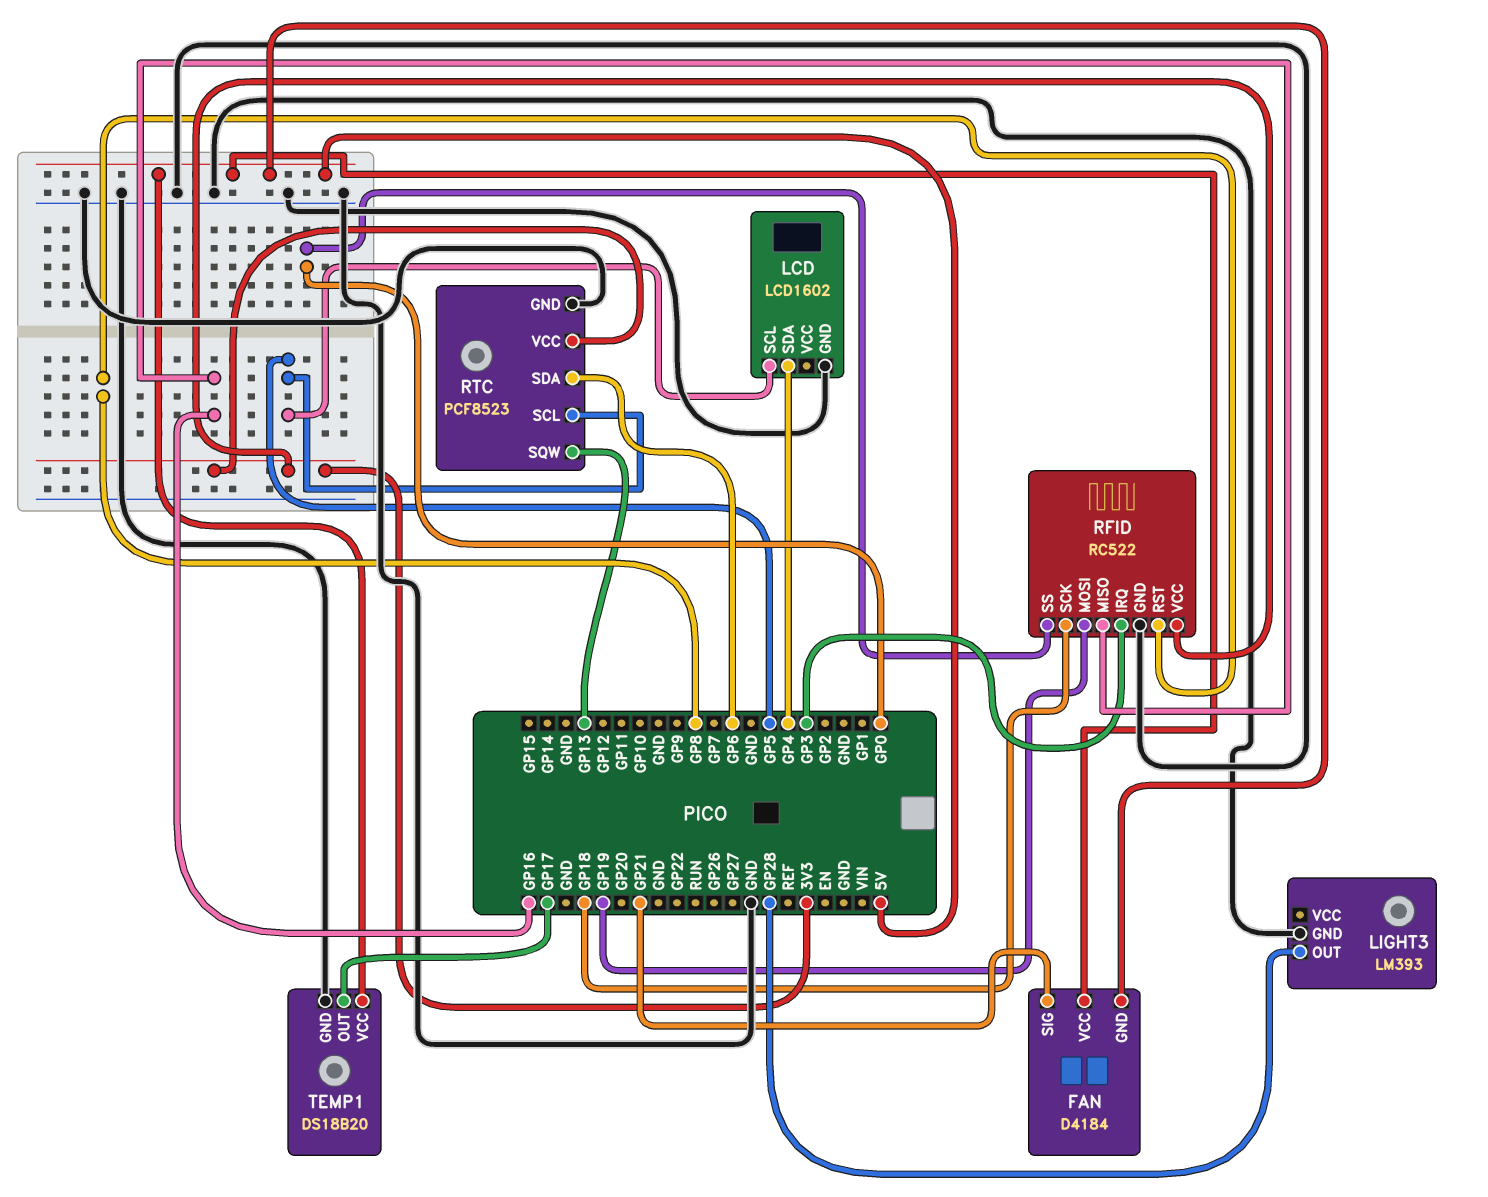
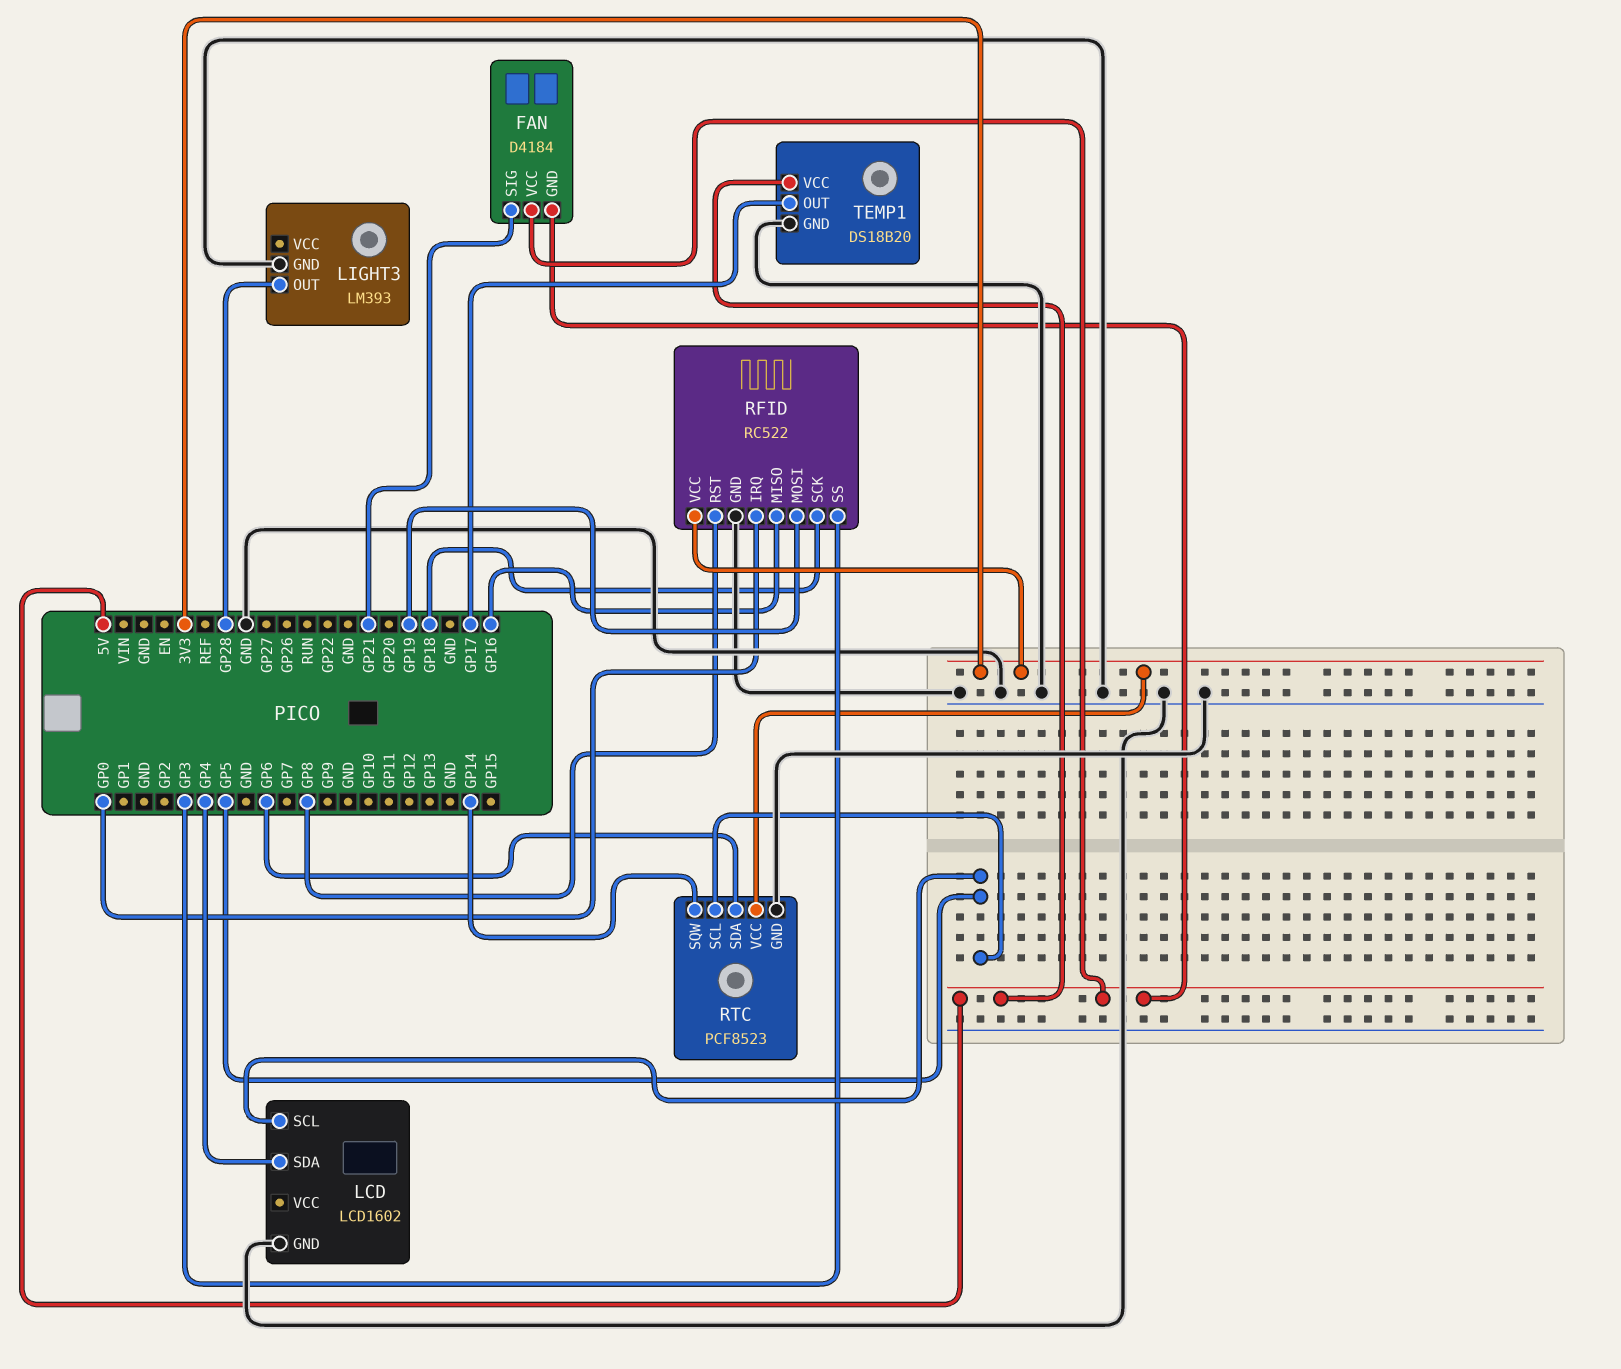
RFID pin IRQ: GP3 -> GP0
RFID pin SS: GP0 -> GP3
RTC pin SQW: GP13 -> GP14

